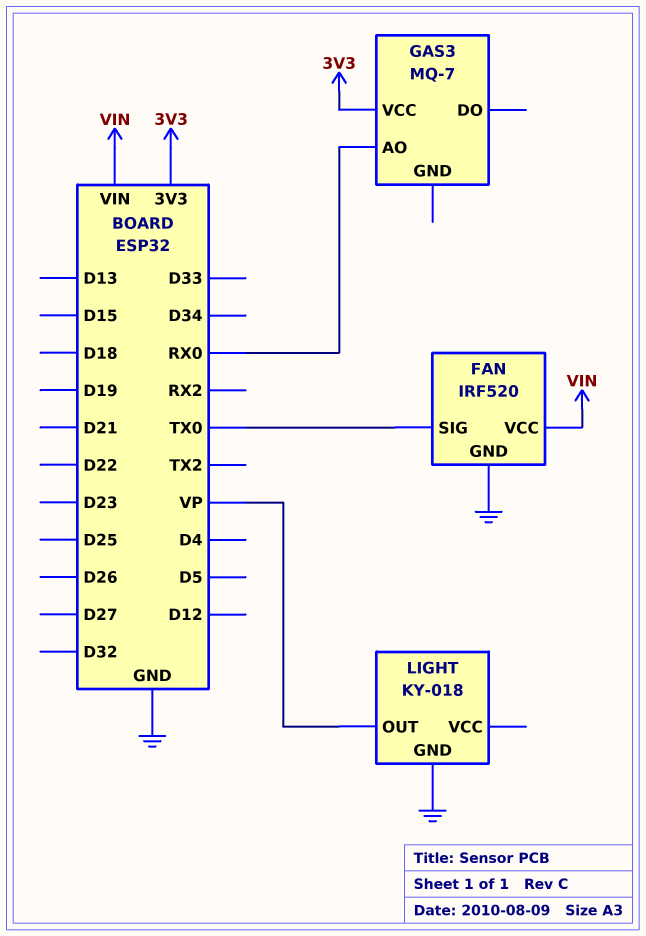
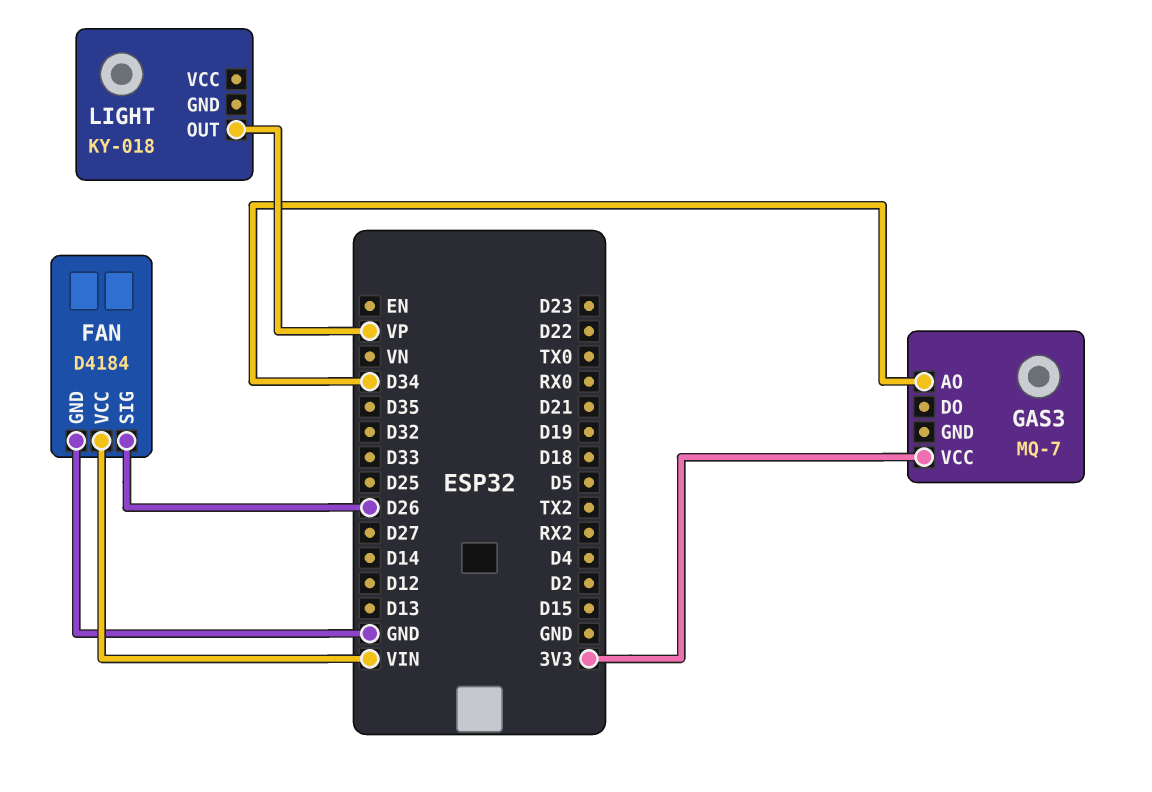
FAN: IRF520 -> D4184
FAN pin SIG: TX0 -> D26
GAS3 pin AO: RX0 -> D34
LIGHT pin GND: GND -> none

